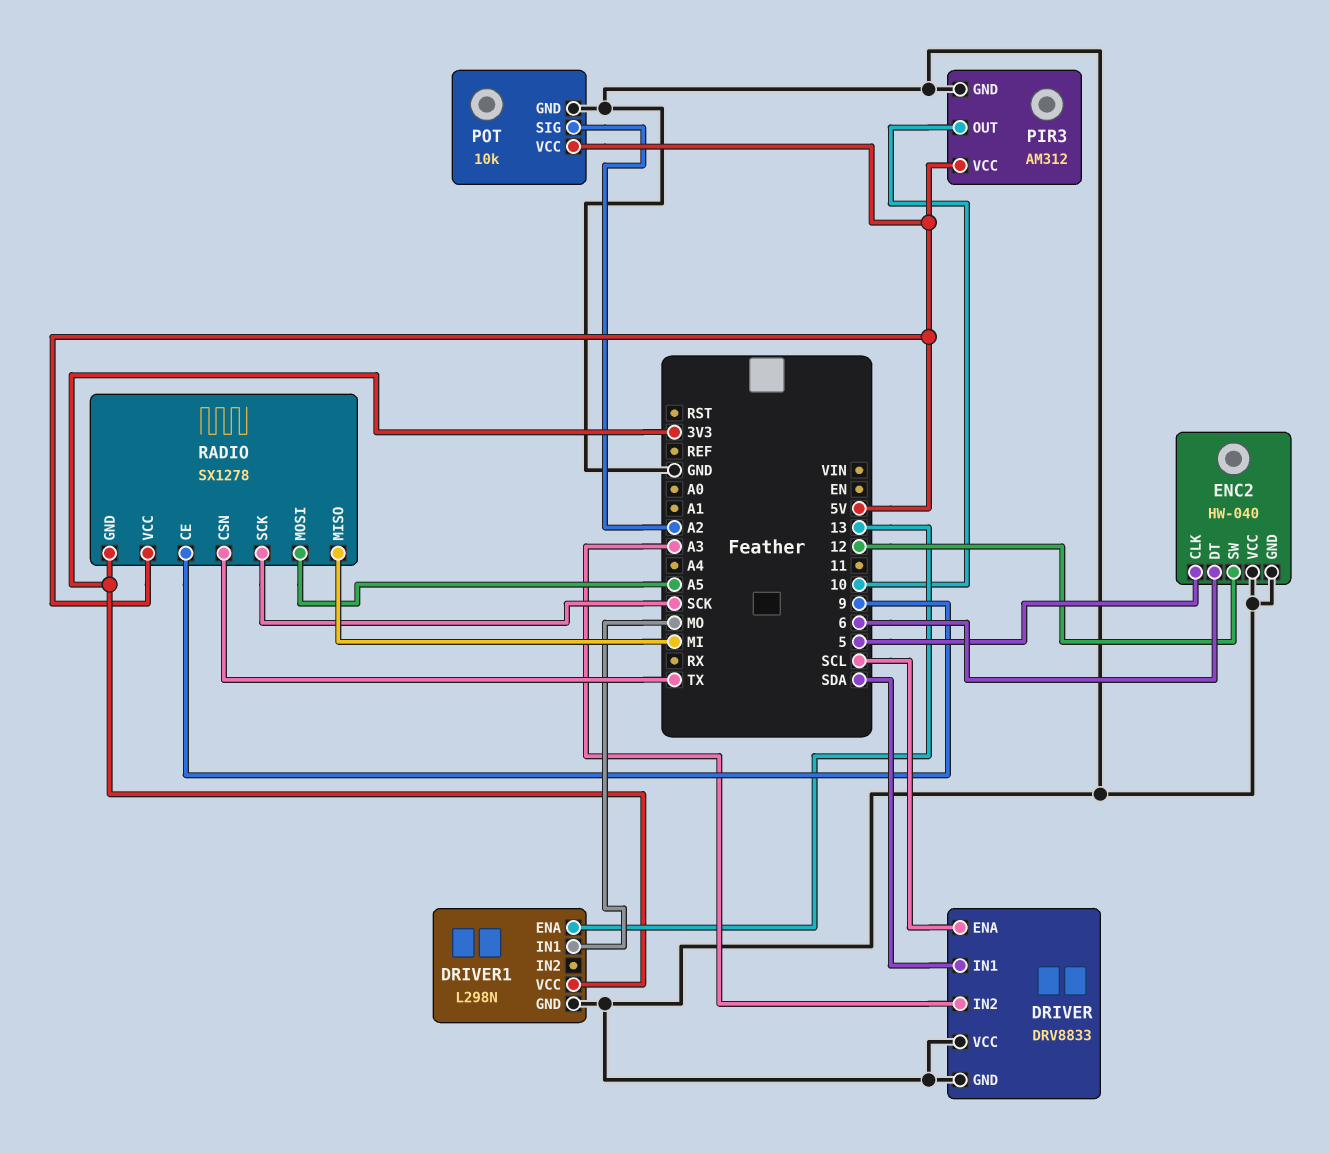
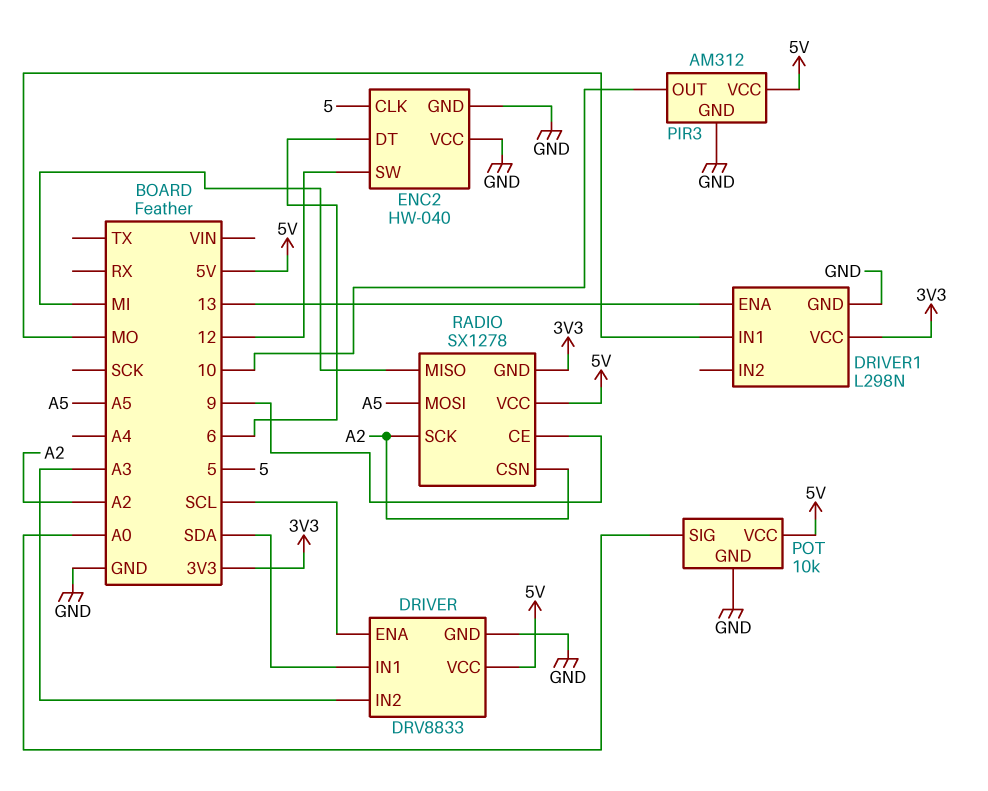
DRIVER pin VCC: GND -> 5V
POT pin SIG: A2 -> A0
RADIO pin CSN: TX -> A2
RADIO pin SCK: SCK -> A2

